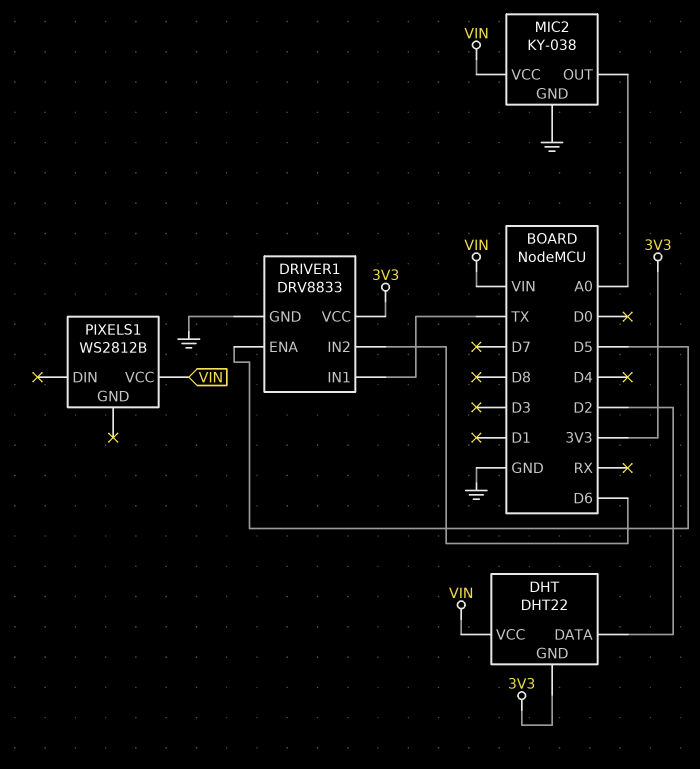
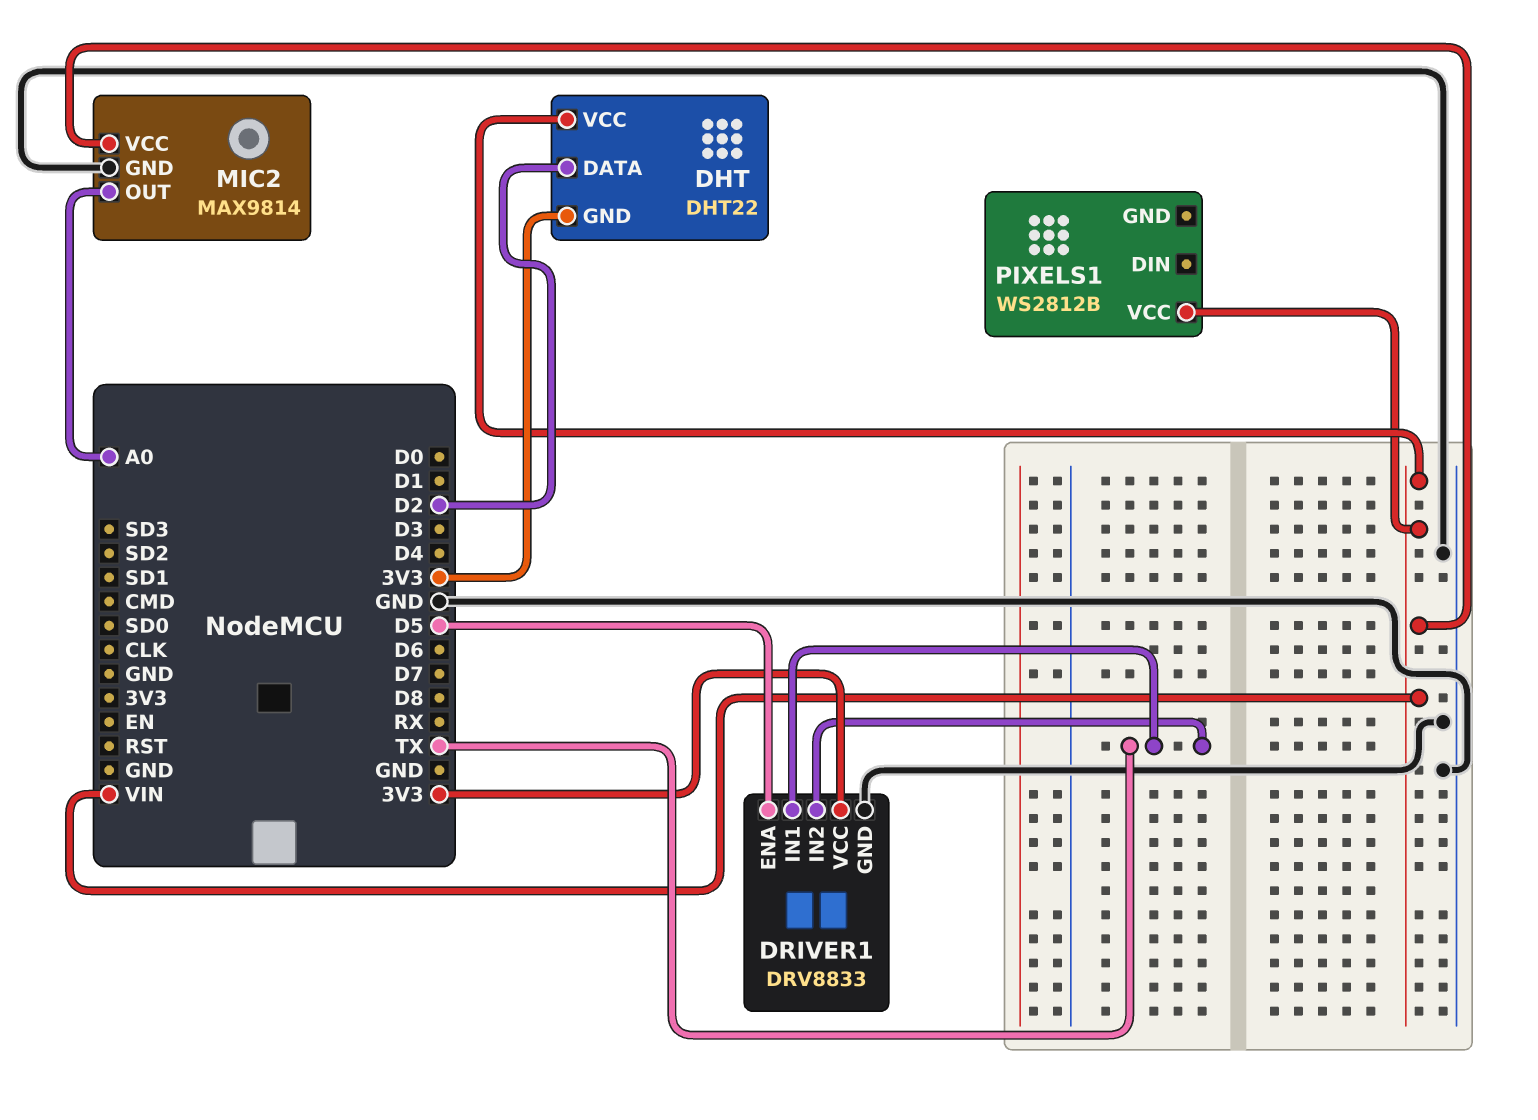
DRIVER1 pin IN2: D6 -> TX
MIC2: KY-038 -> MAX9814

